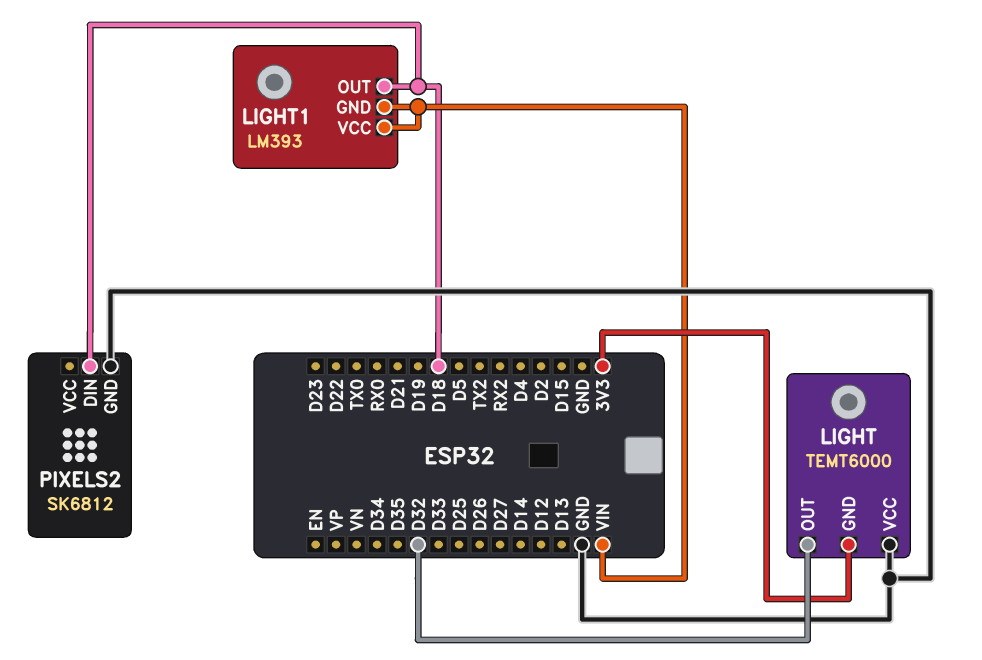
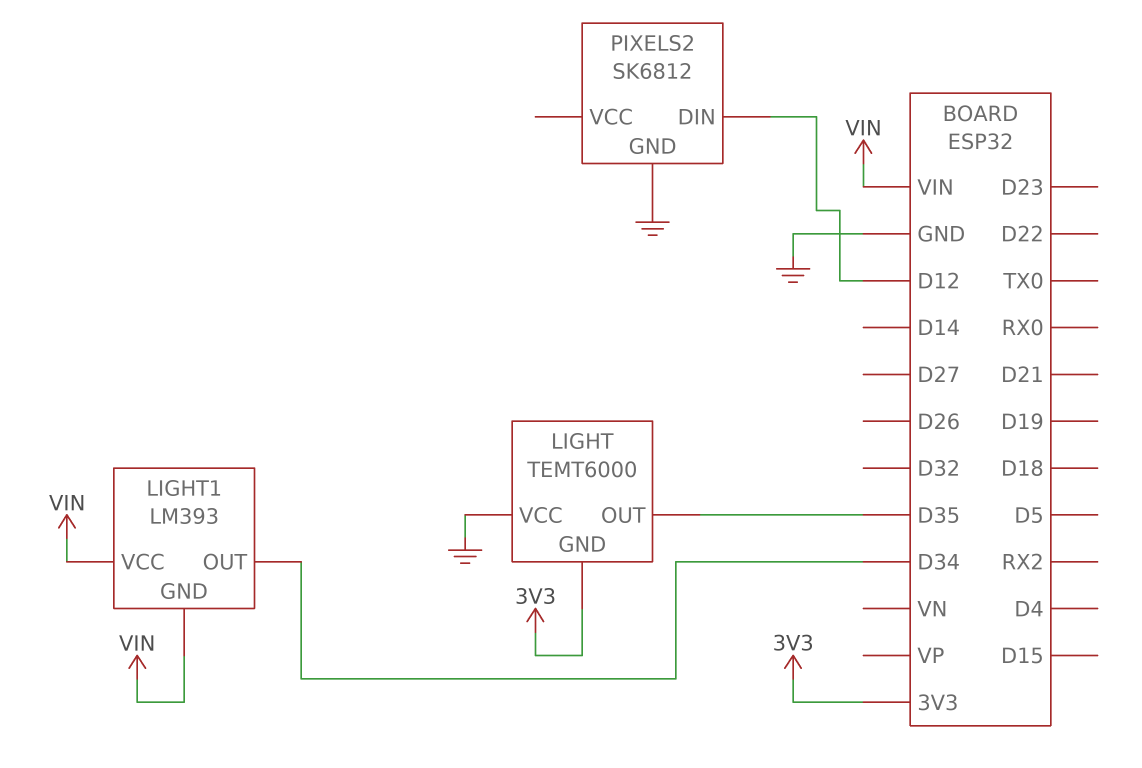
LIGHT pin OUT: D32 -> D35
LIGHT1 pin OUT: D18 -> D34
PIXELS2 pin DIN: D18 -> D12

